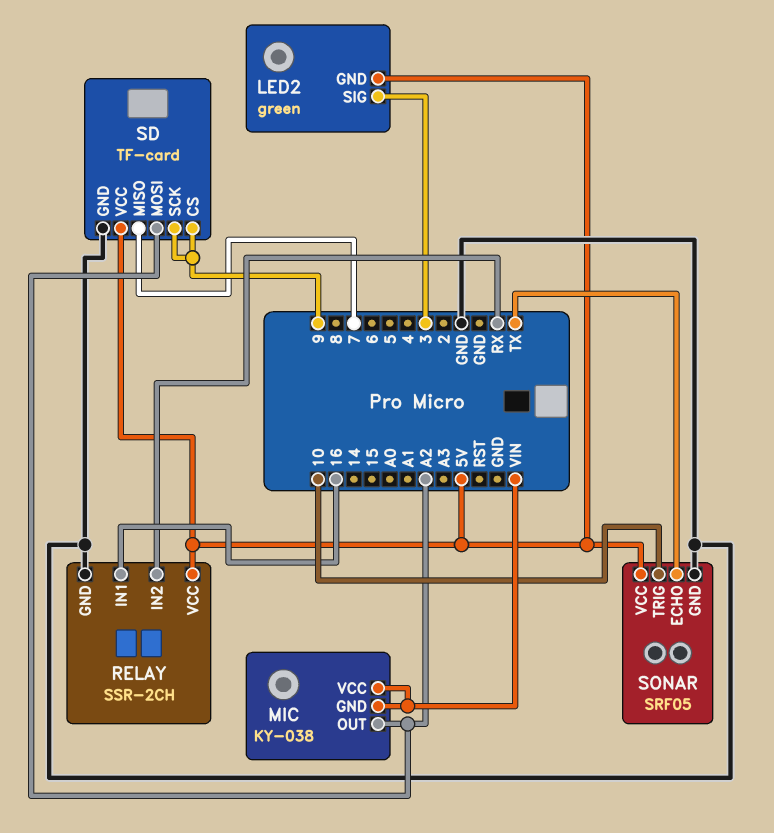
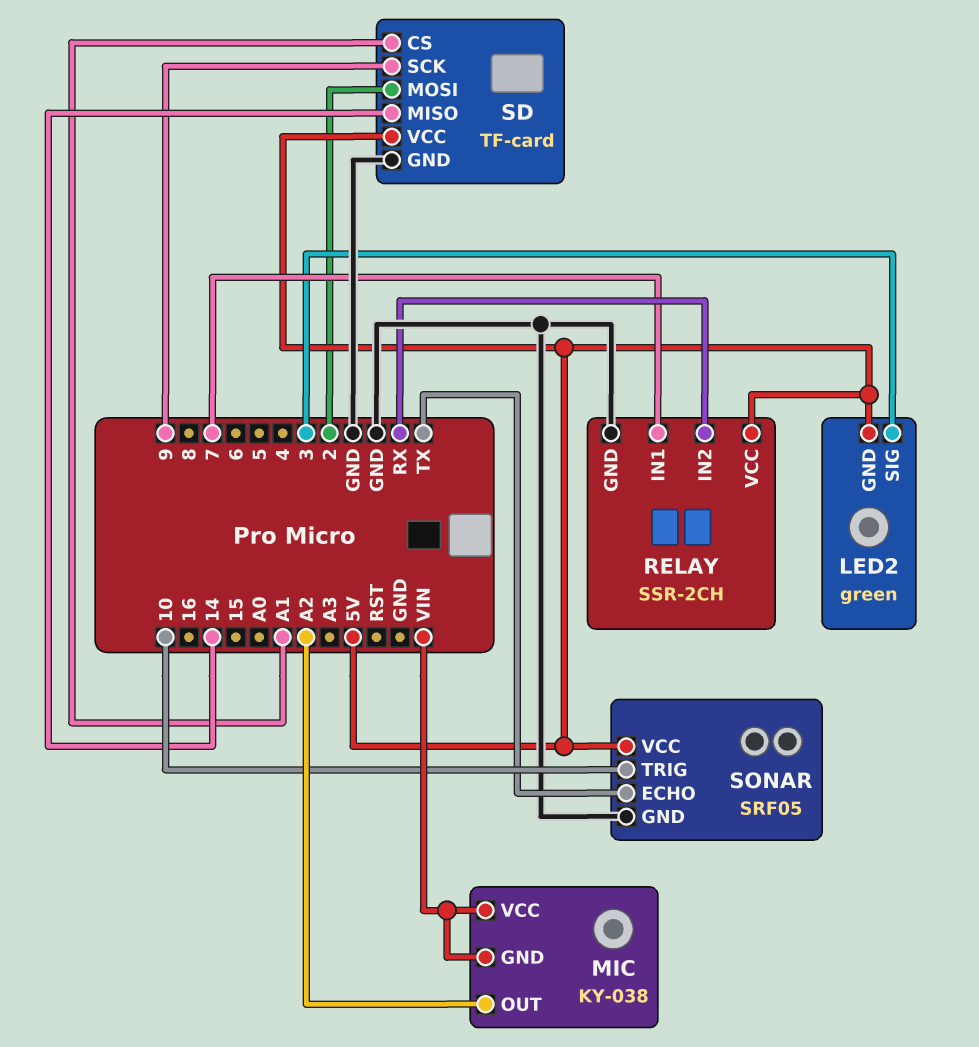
RELAY pin IN1: 16 -> 7
SD pin CS: 9 -> A1
SD pin MISO: 7 -> 14
SD pin MOSI: A2 -> 2

